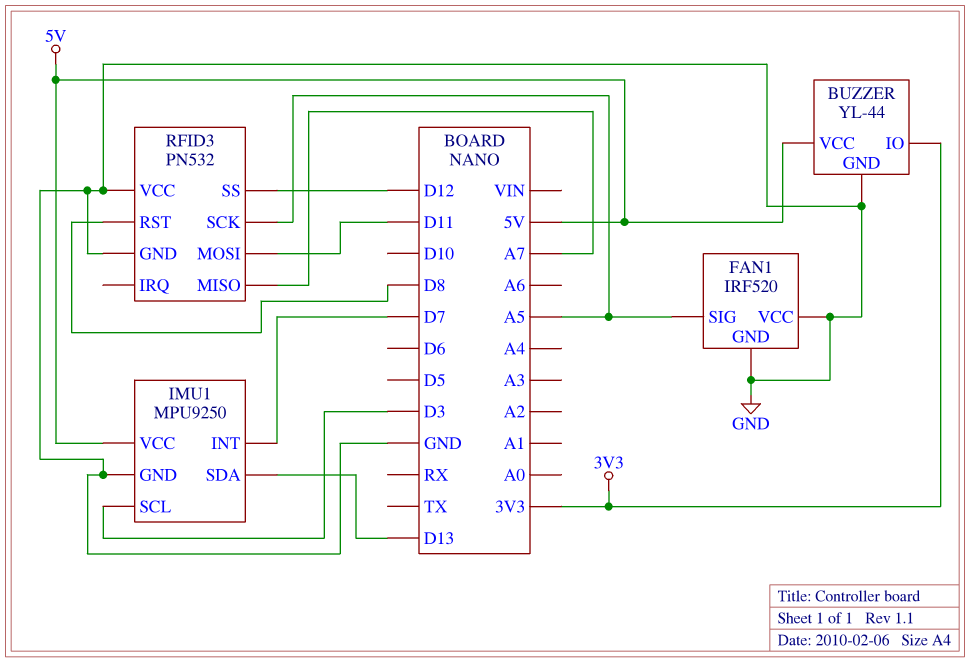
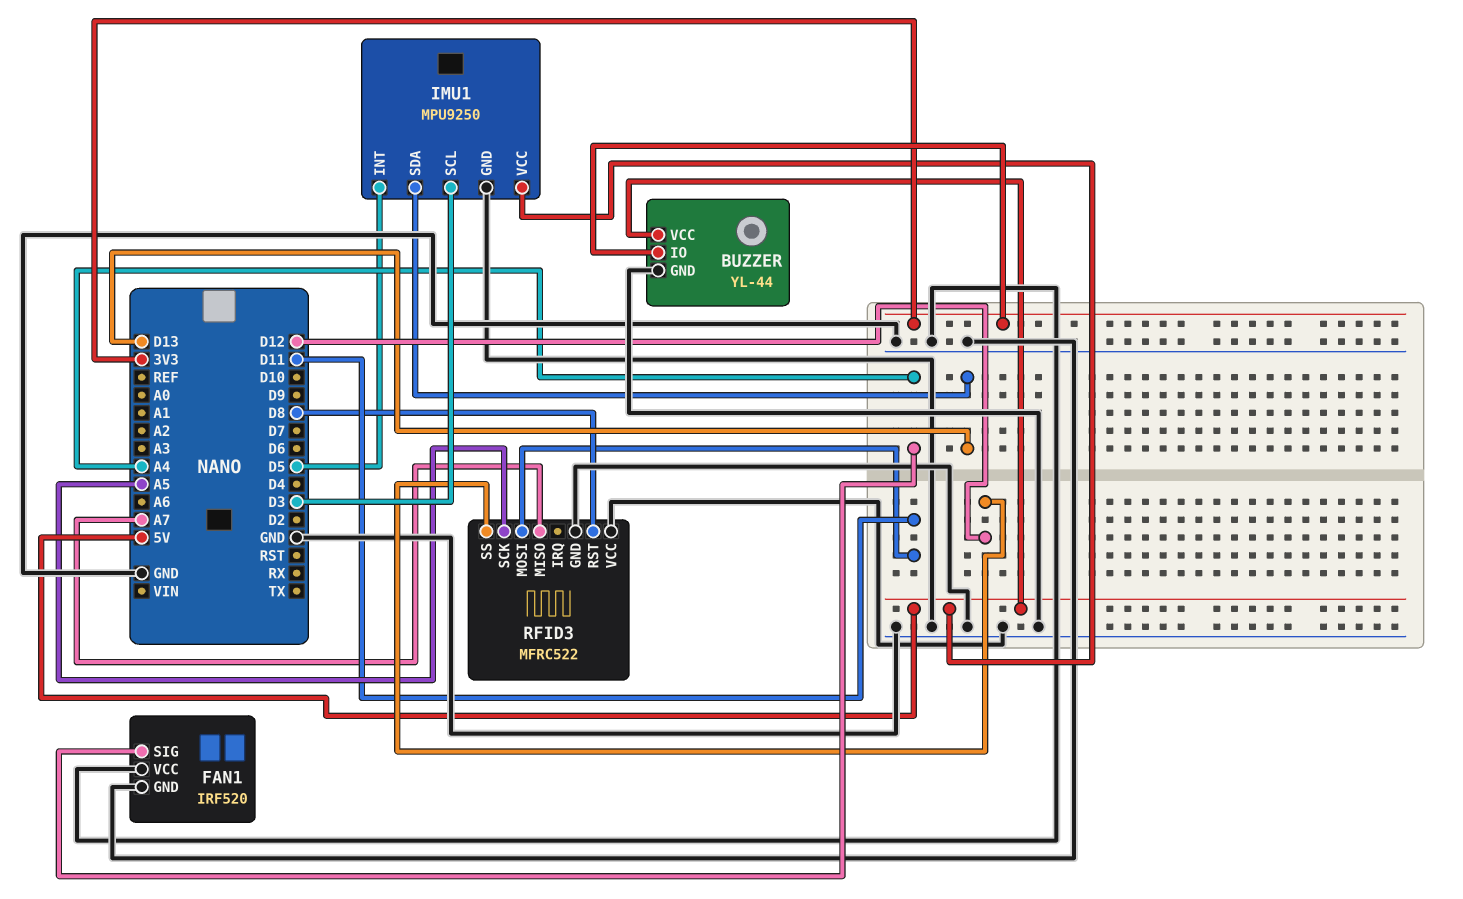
FAN1 pin SIG: A5 -> A4
IMU1 pin INT: D7 -> D5
RFID3: PN532 -> MFRC522

